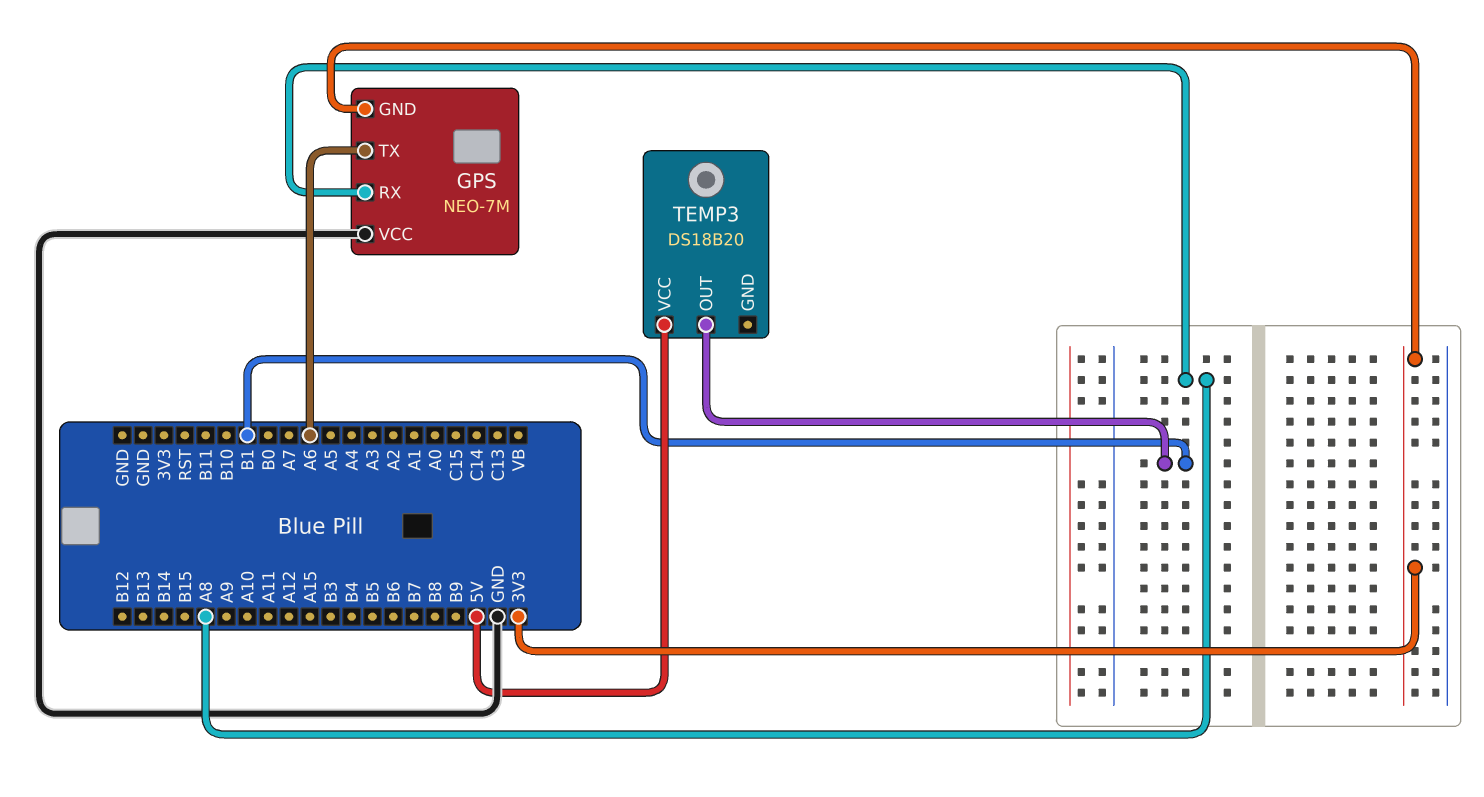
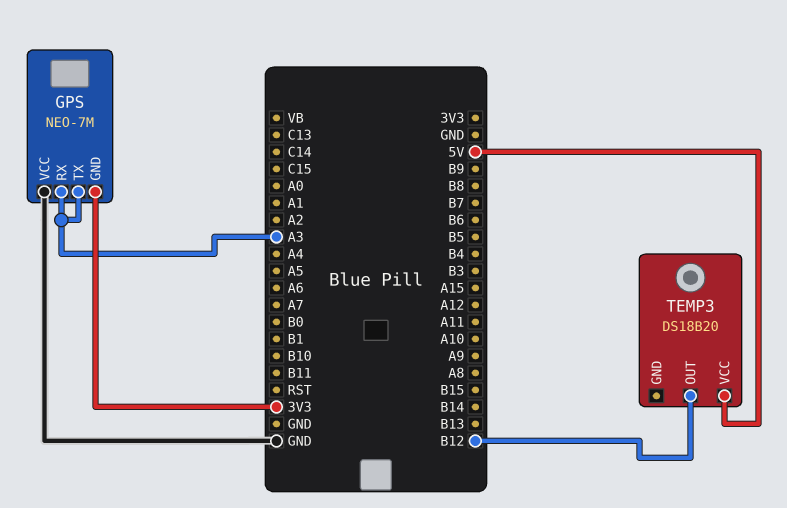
GPS pin RX: A8 -> A3
GPS pin TX: A6 -> A3
TEMP3 pin OUT: B1 -> B12

